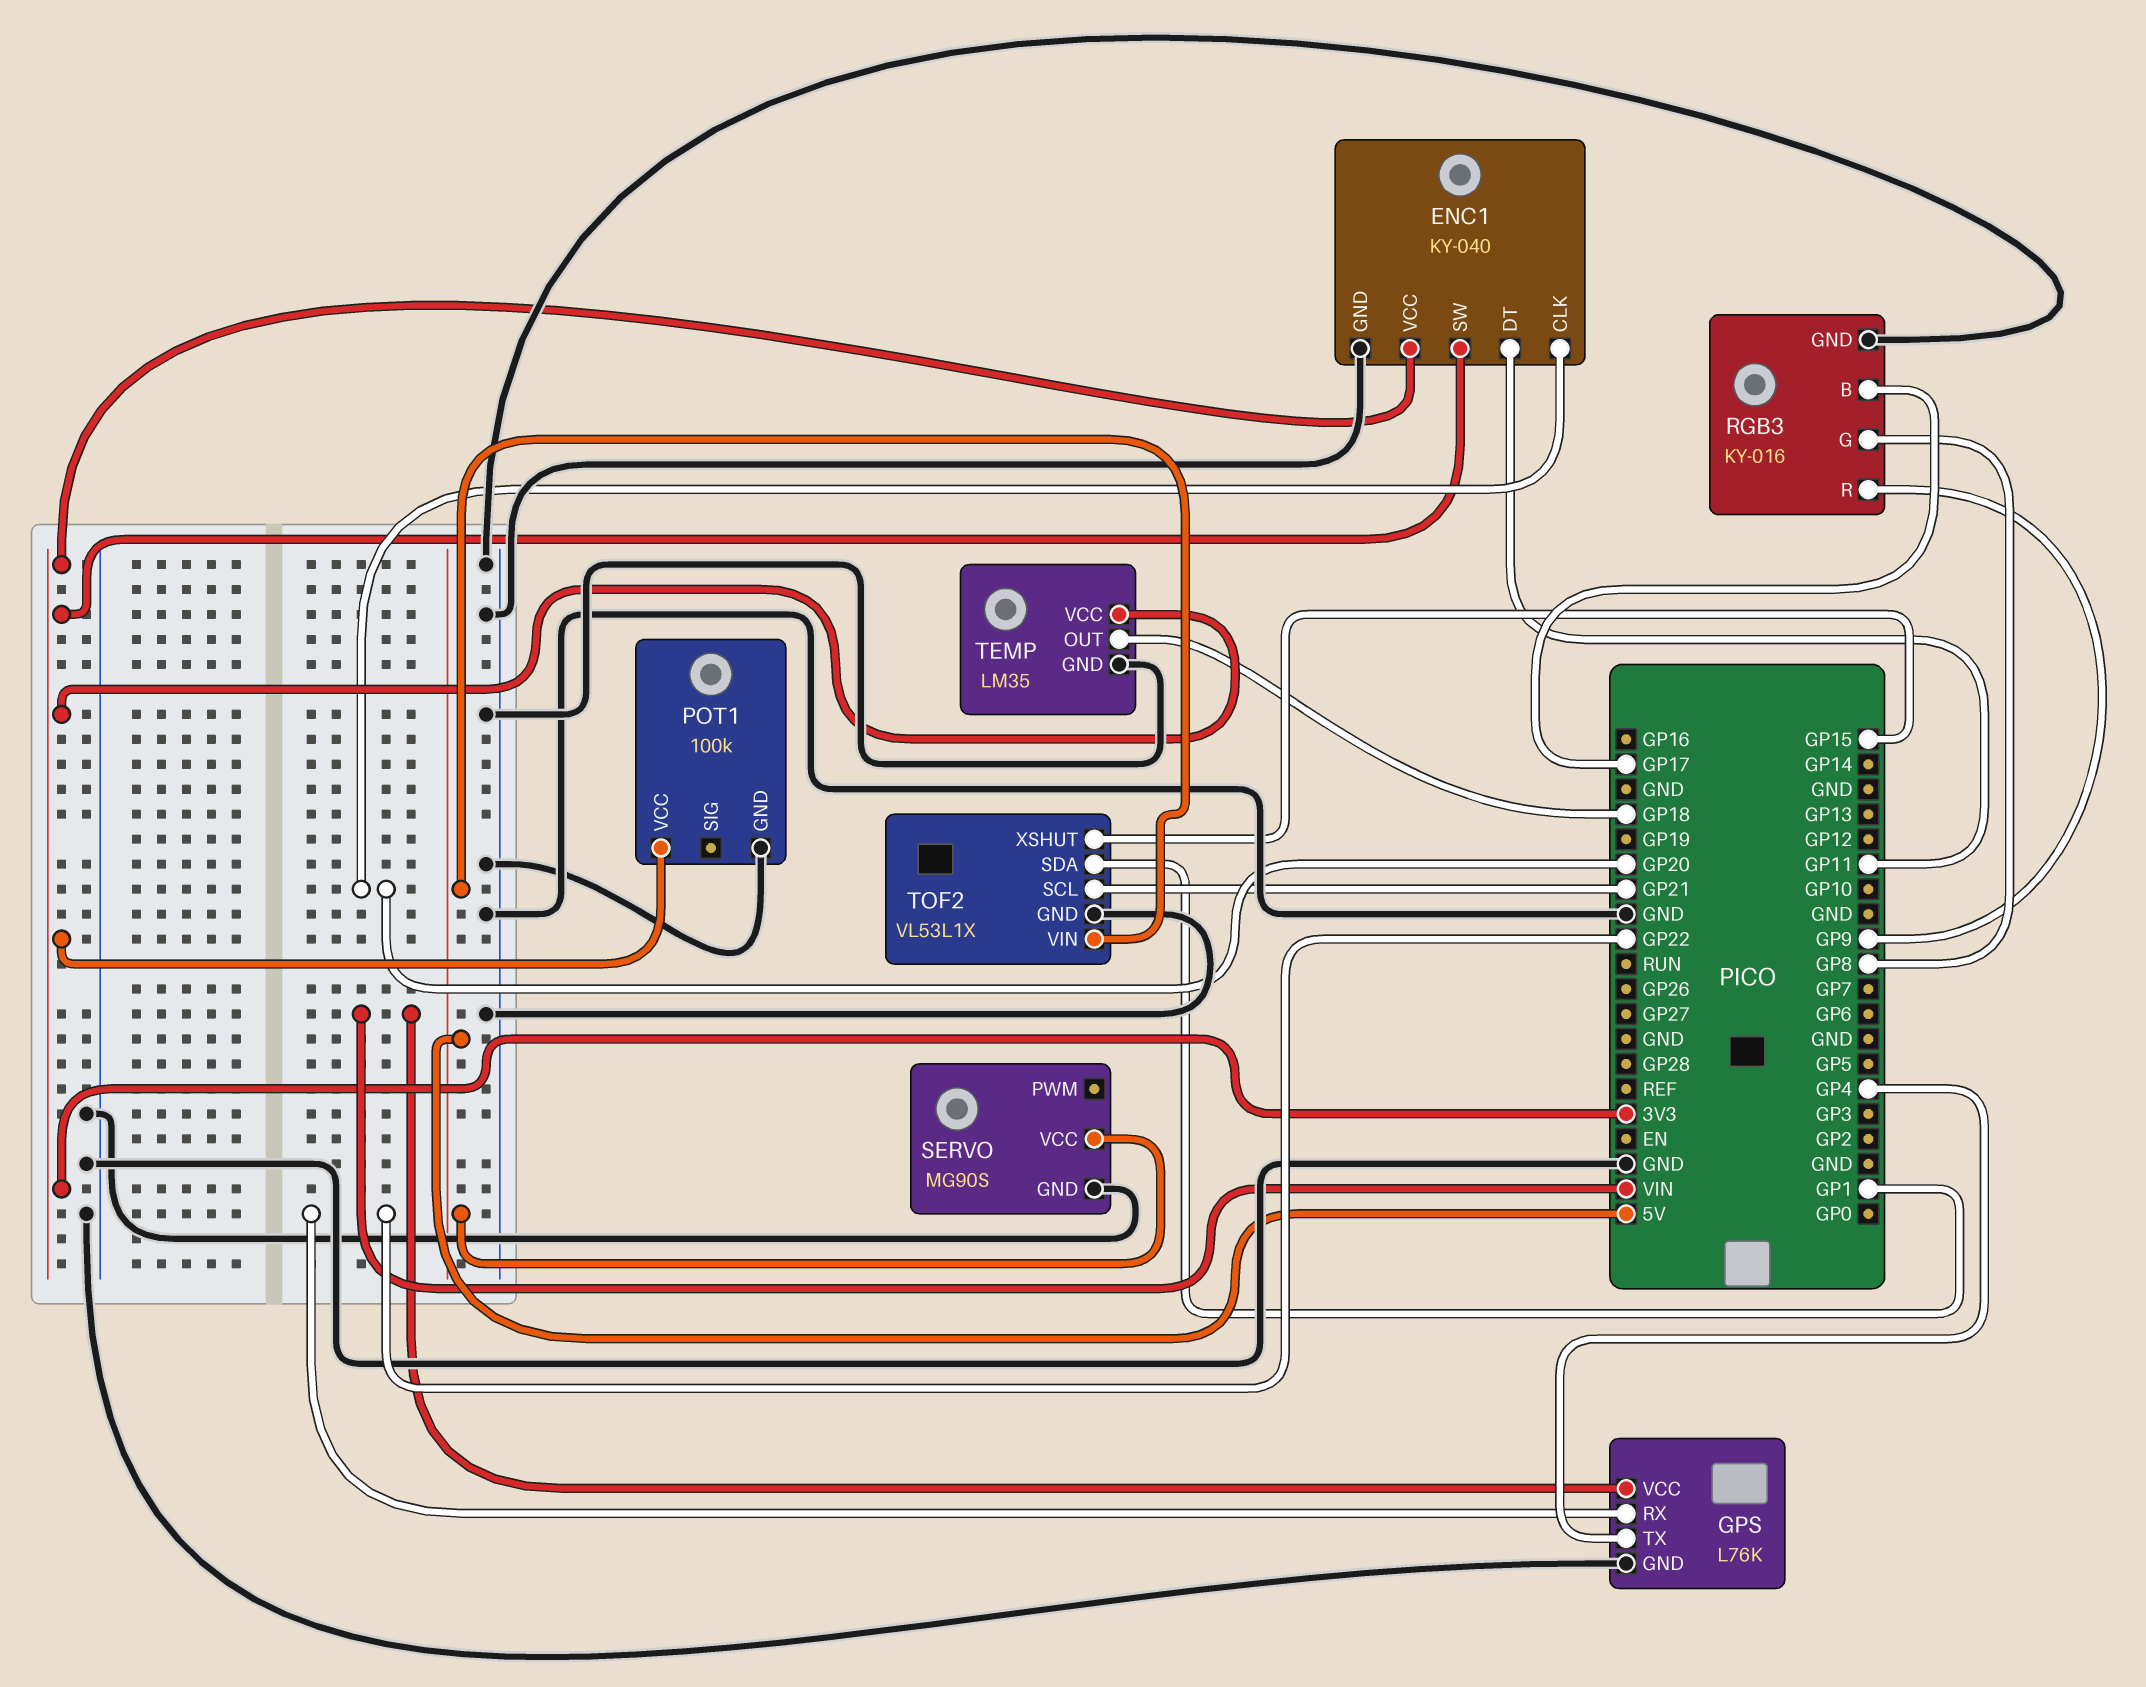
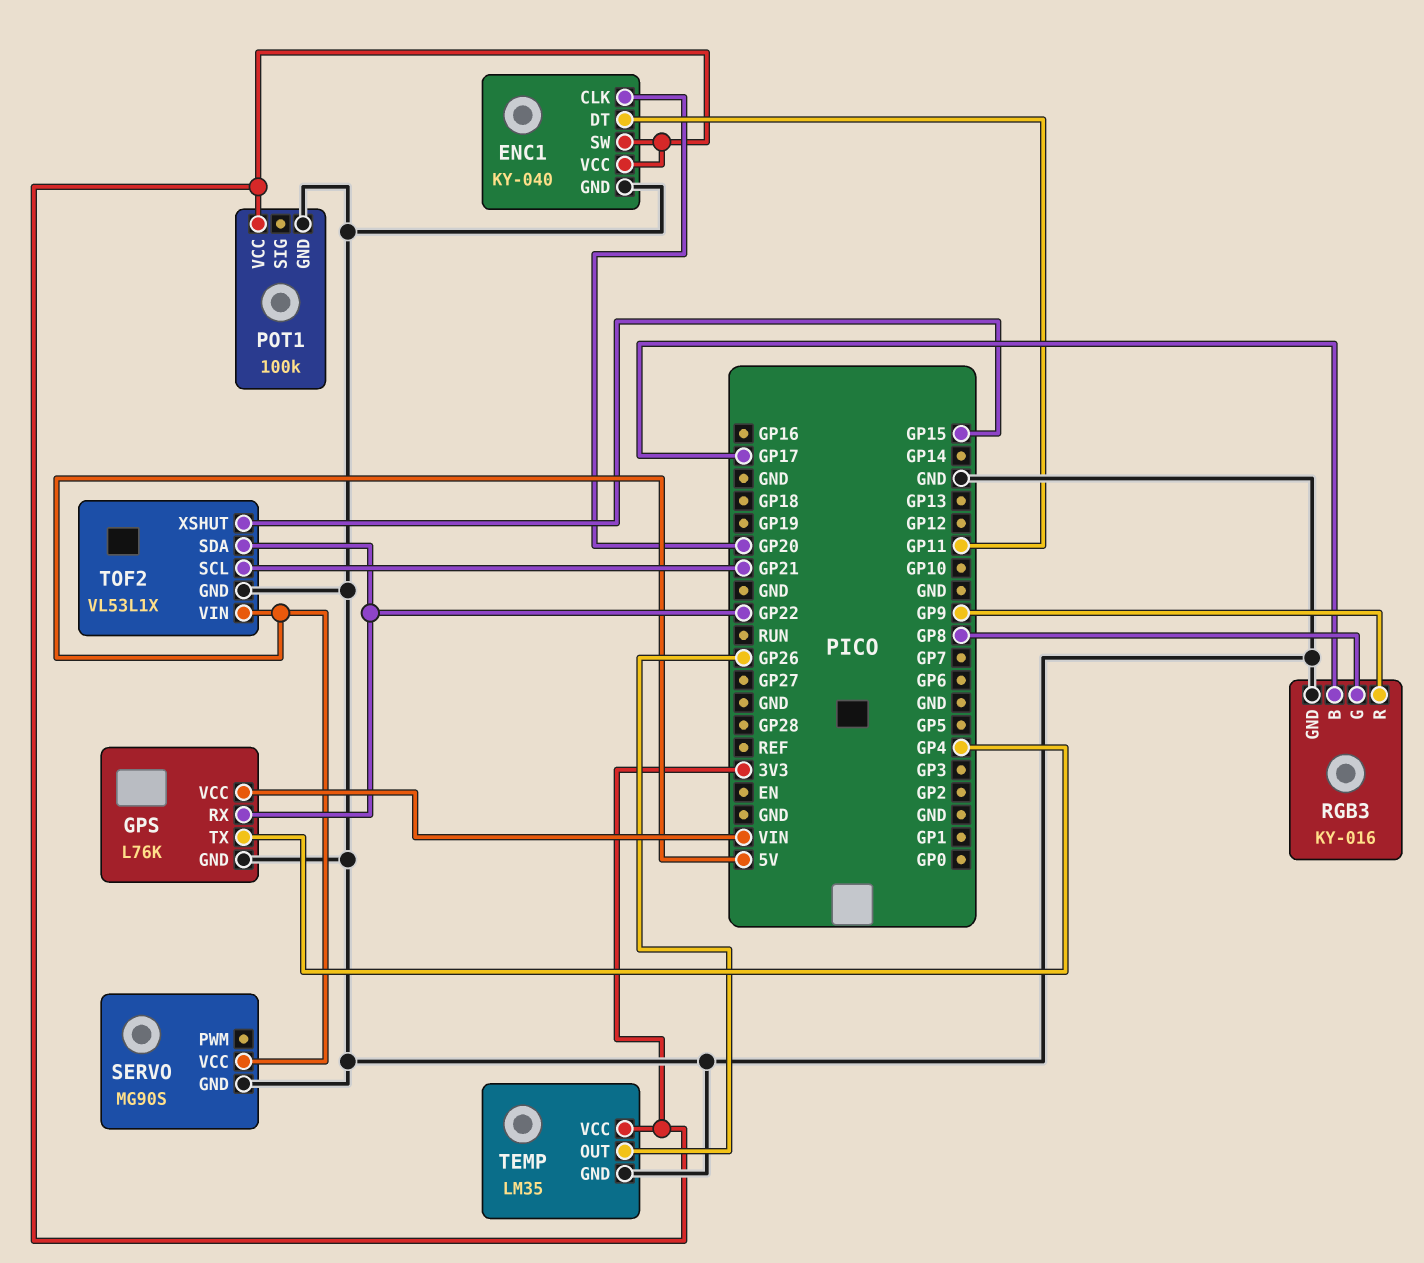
TEMP pin OUT: GP18 -> GP26
TOF2 pin SDA: GP1 -> GP22

